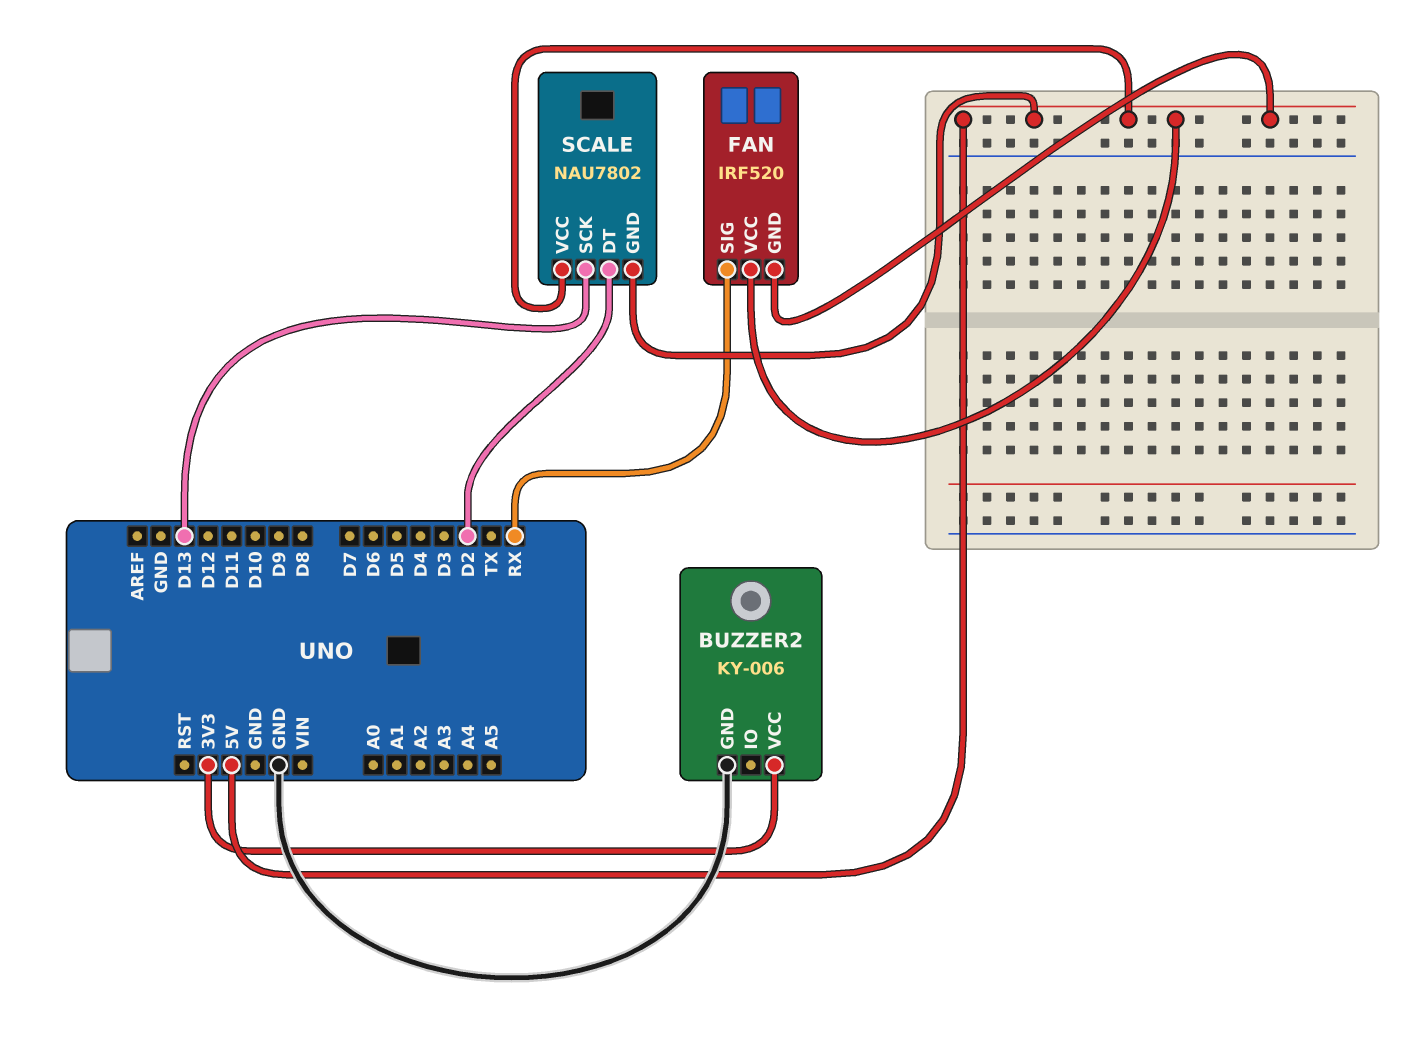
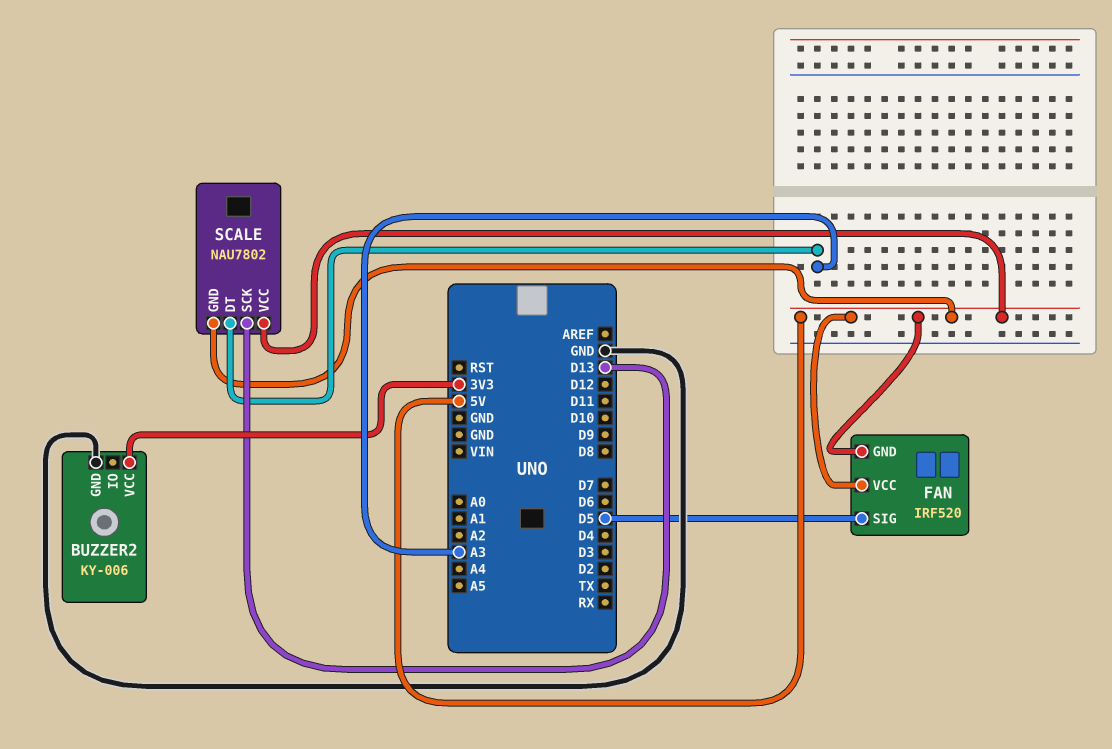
FAN pin SIG: RX -> D5
SCALE pin DT: D2 -> A3

